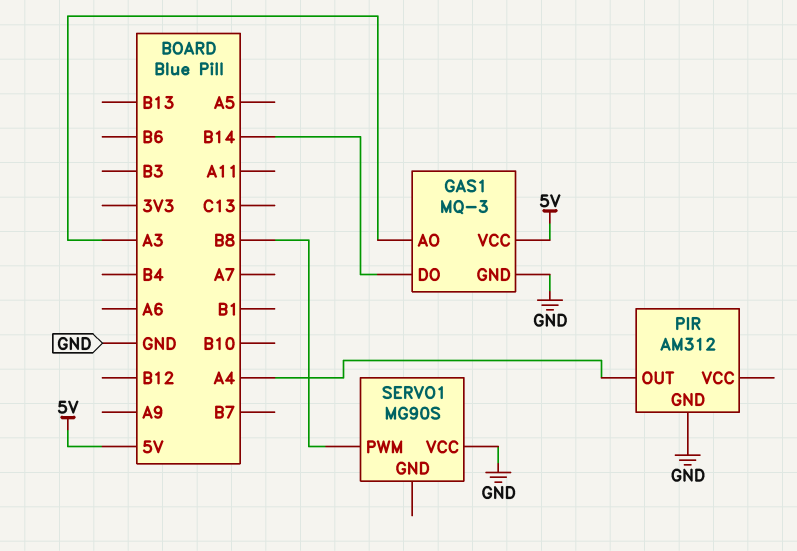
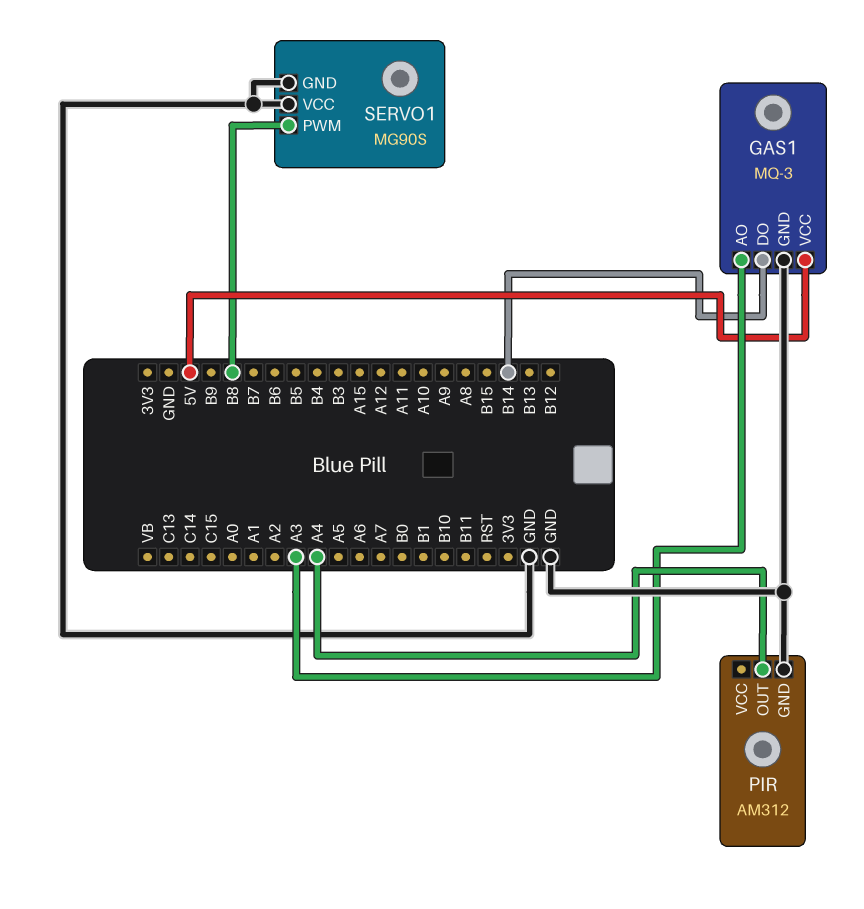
SERVO1 pin GND: none -> GND

